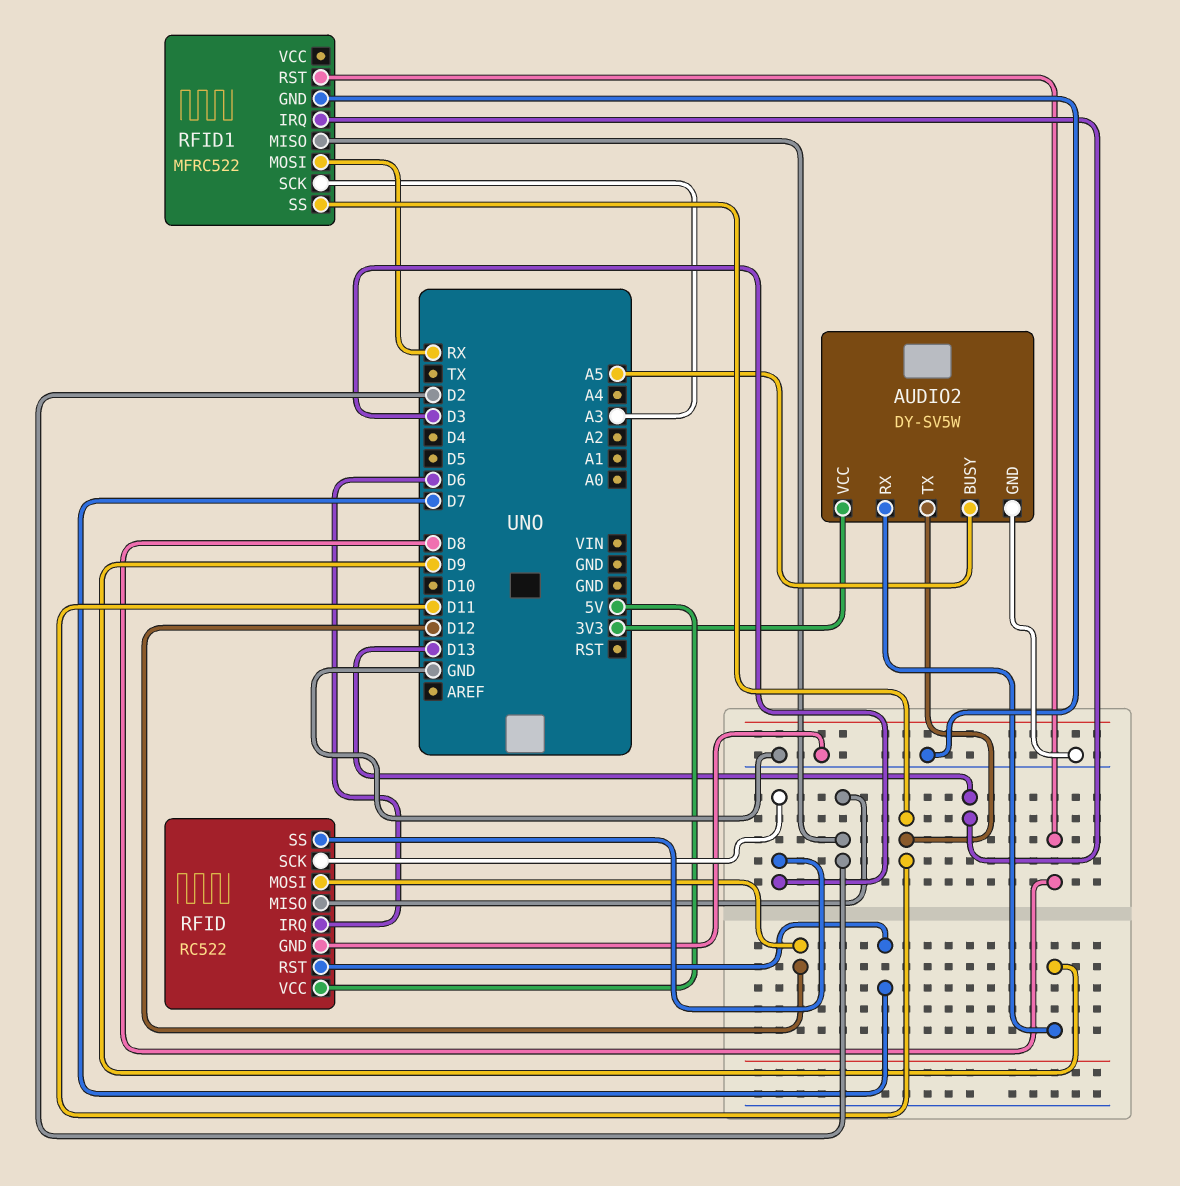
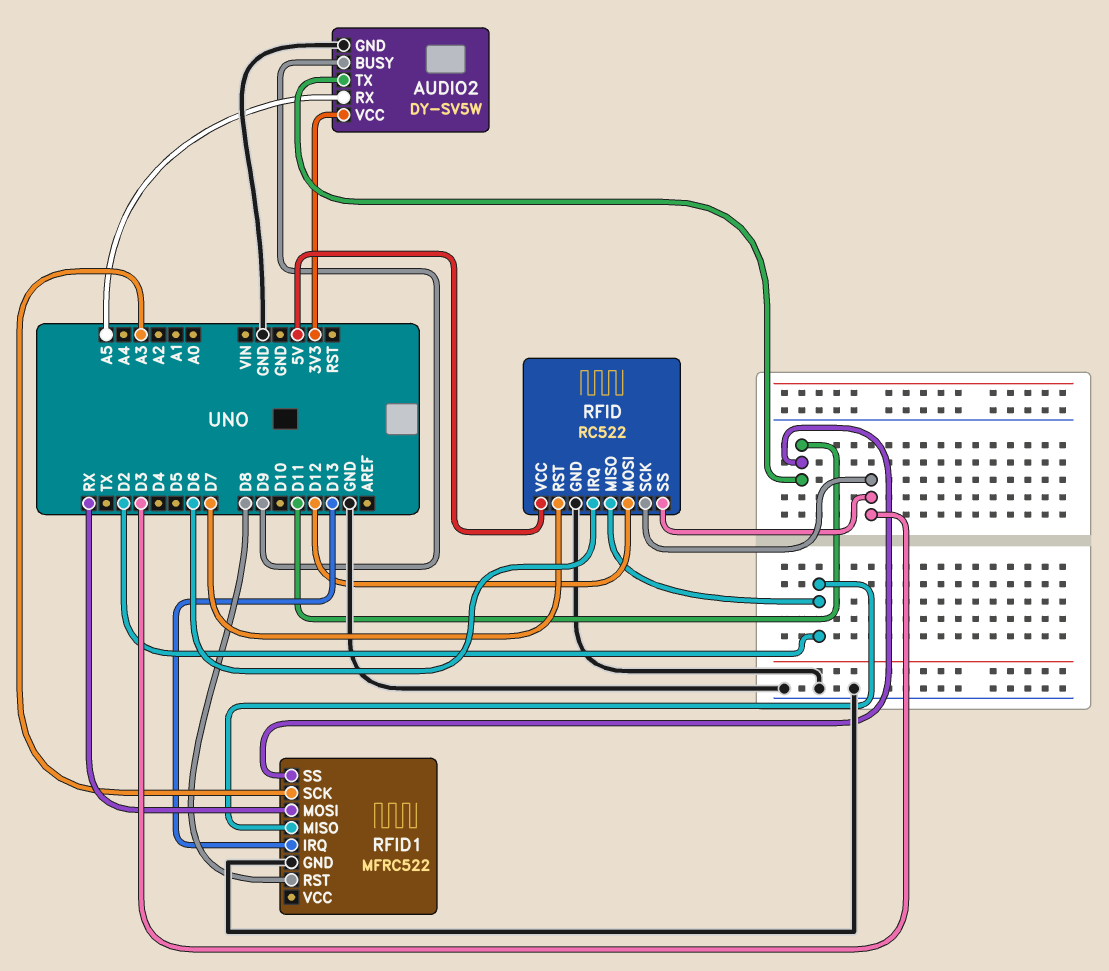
AUDIO2 pin BUSY: A5 -> D9
AUDIO2 pin RX: D9 -> A5

